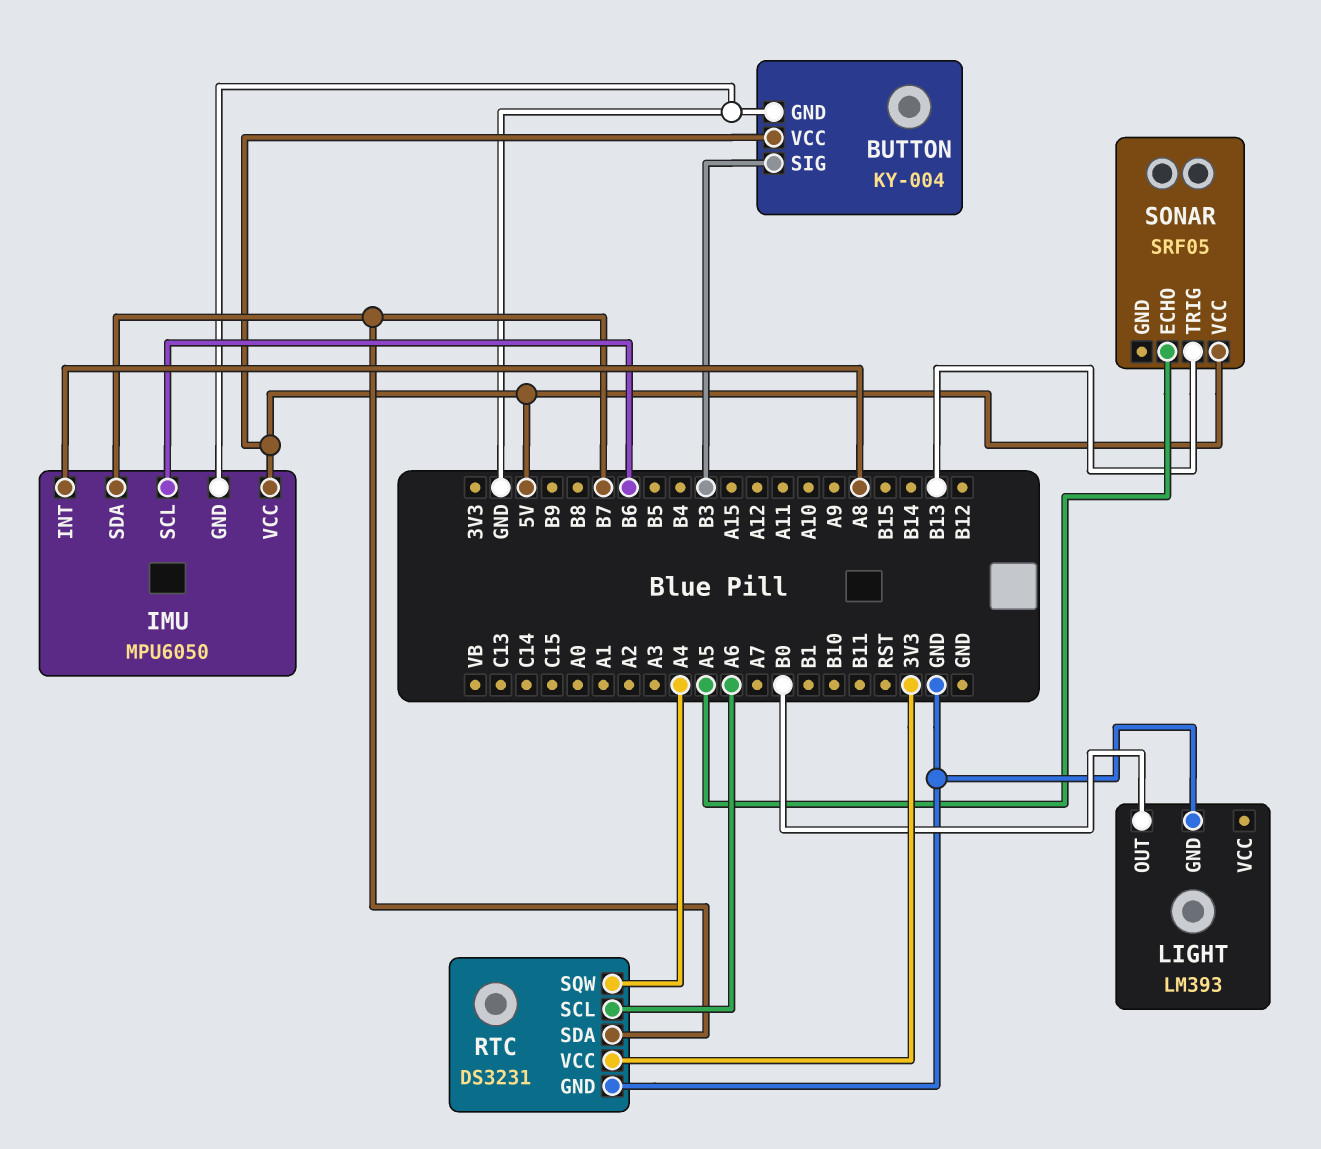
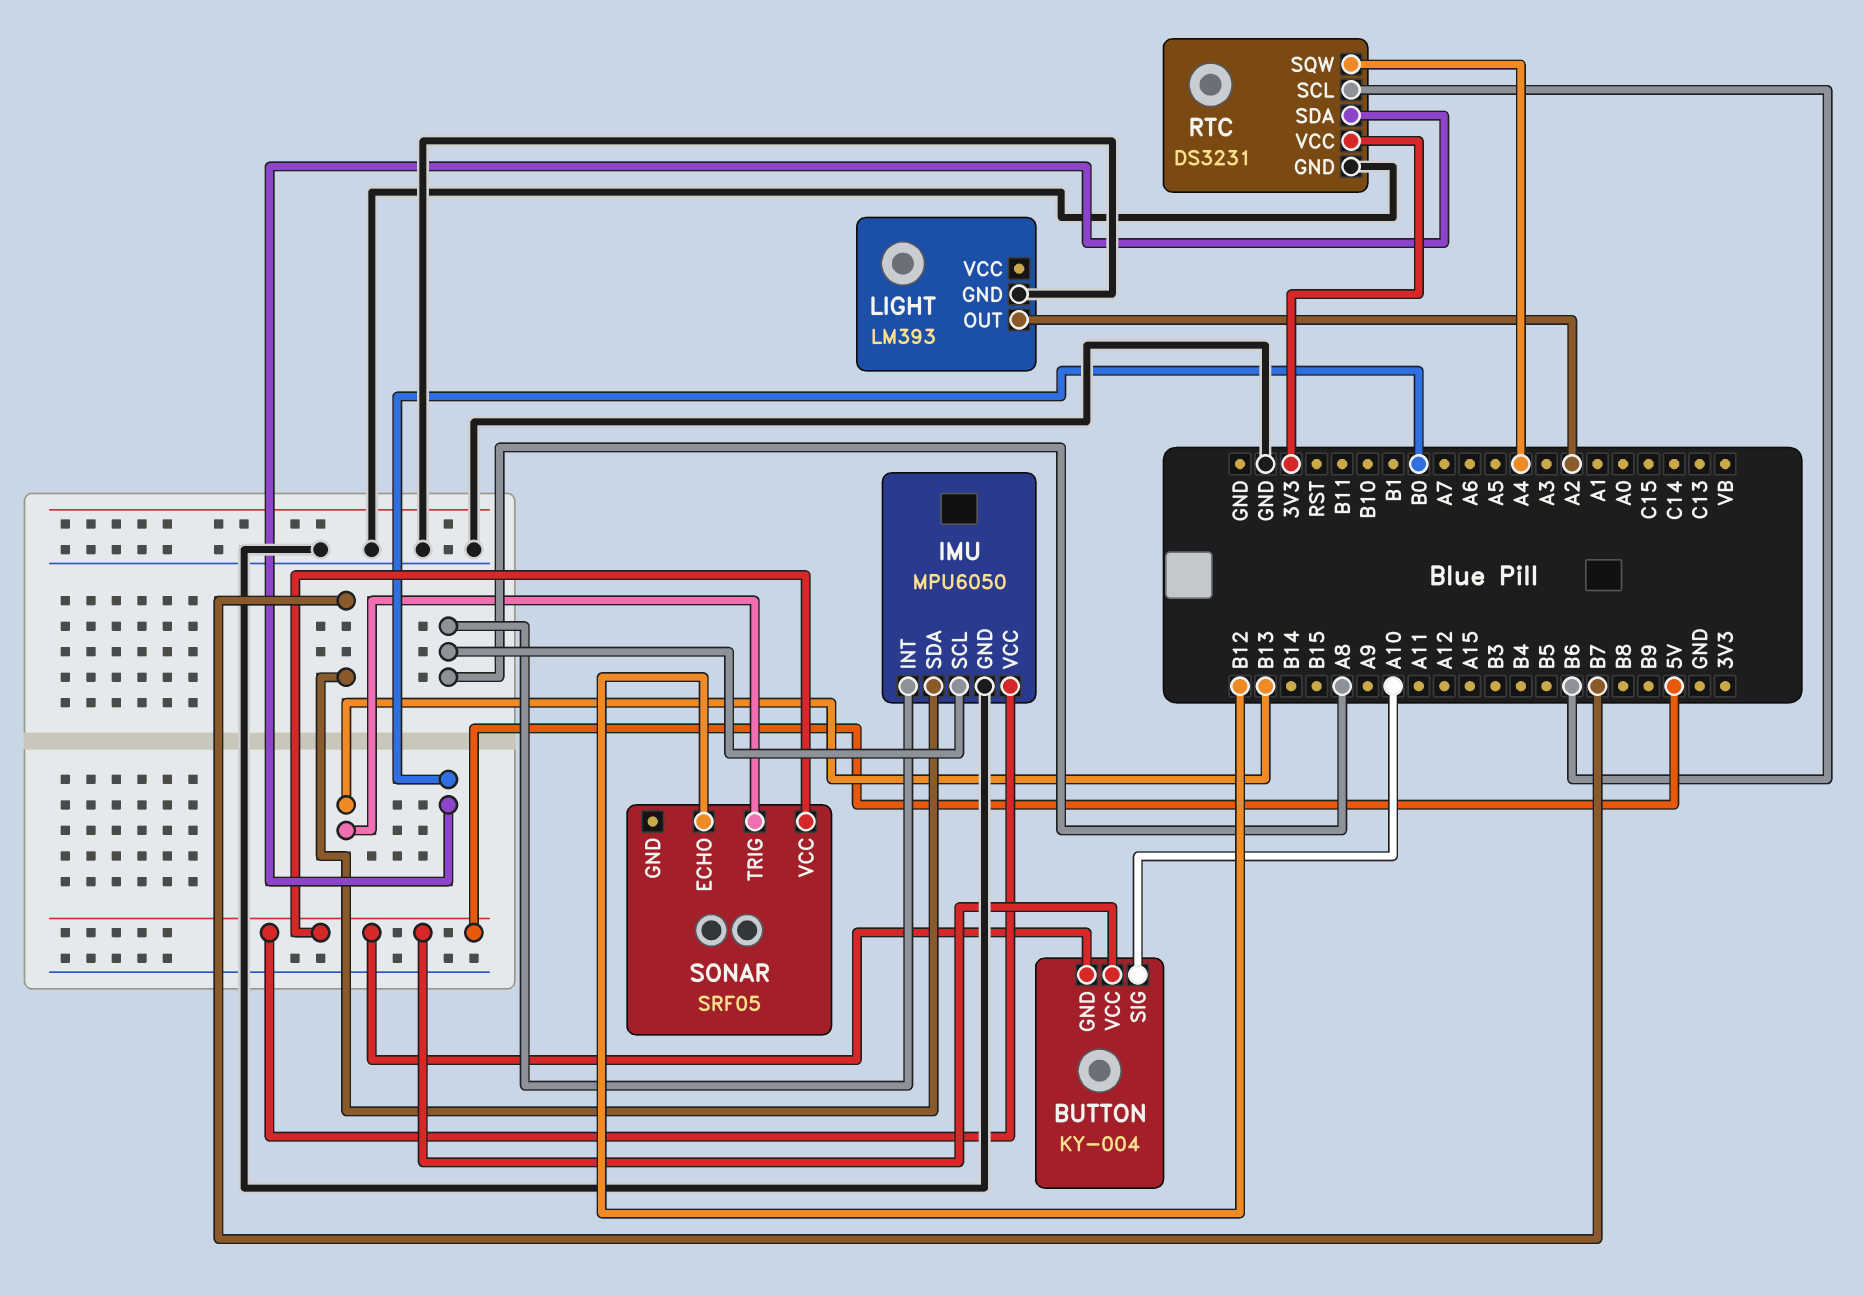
BUTTON pin GND: GND -> 5V
BUTTON pin SIG: B3 -> A10
IMU pin SCL: B6 -> A8
LIGHT pin OUT: B0 -> A2
RTC pin SCL: A6 -> B6
RTC pin SDA: B7 -> B0
SONAR pin ECHO: A5 -> B12

